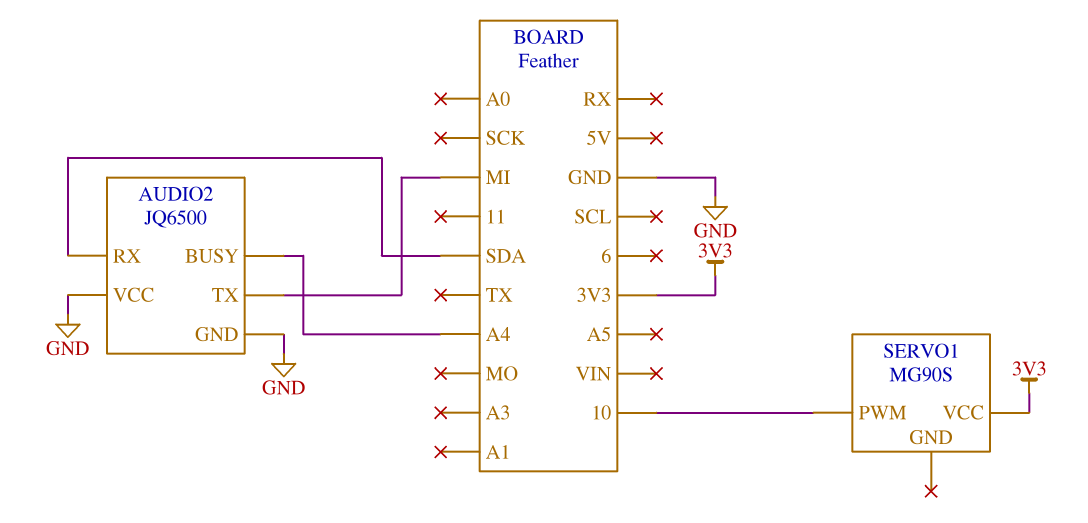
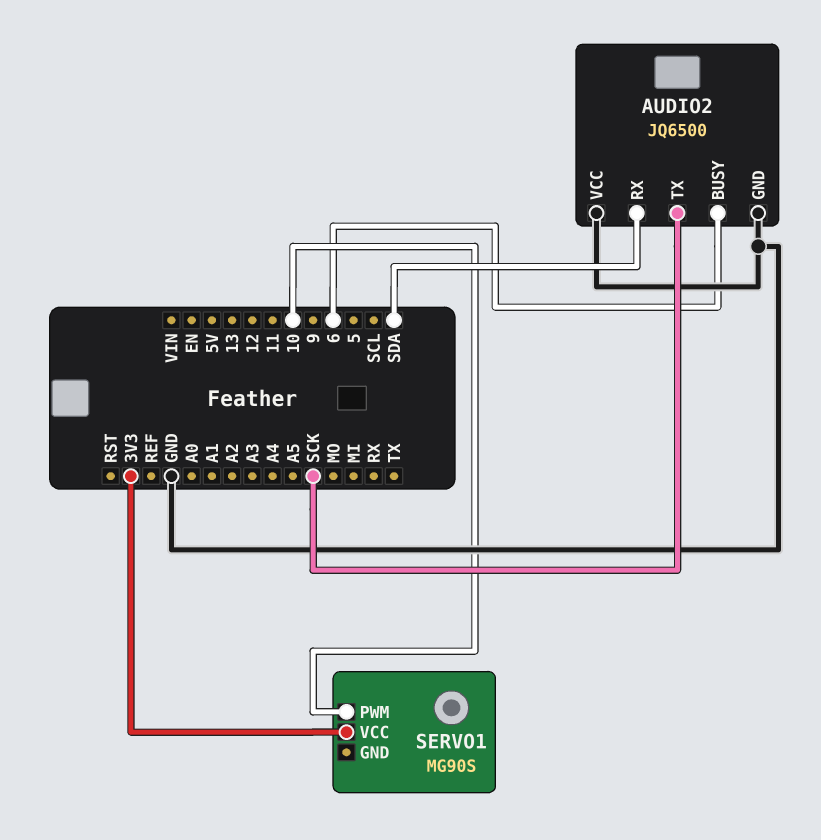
AUDIO2 pin BUSY: A4 -> 6
AUDIO2 pin TX: MI -> SCK

